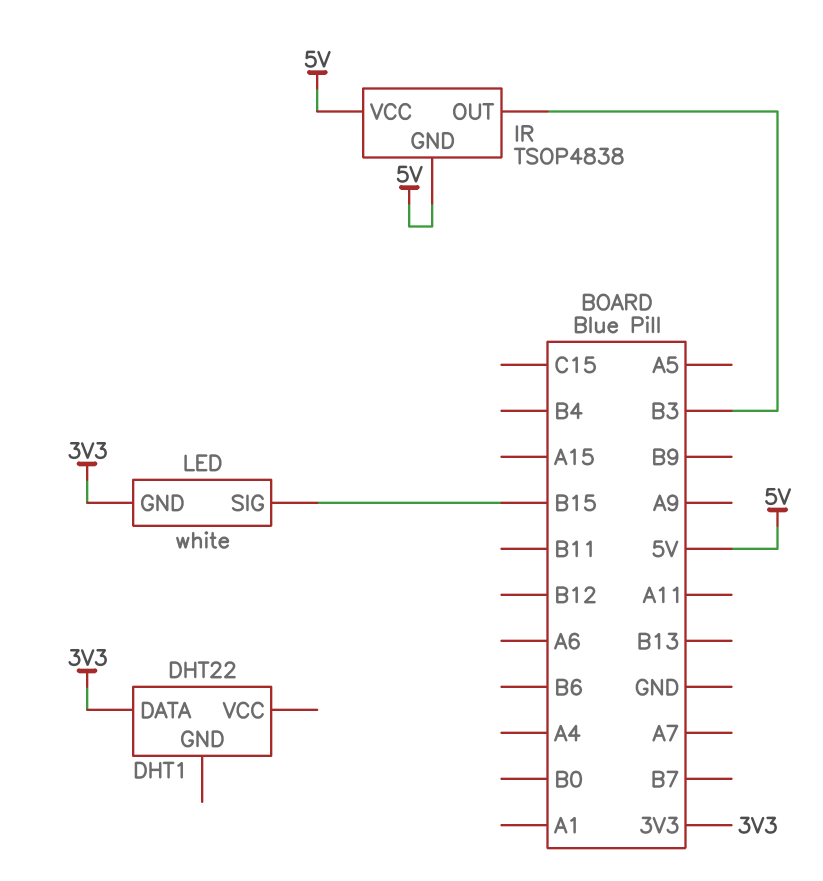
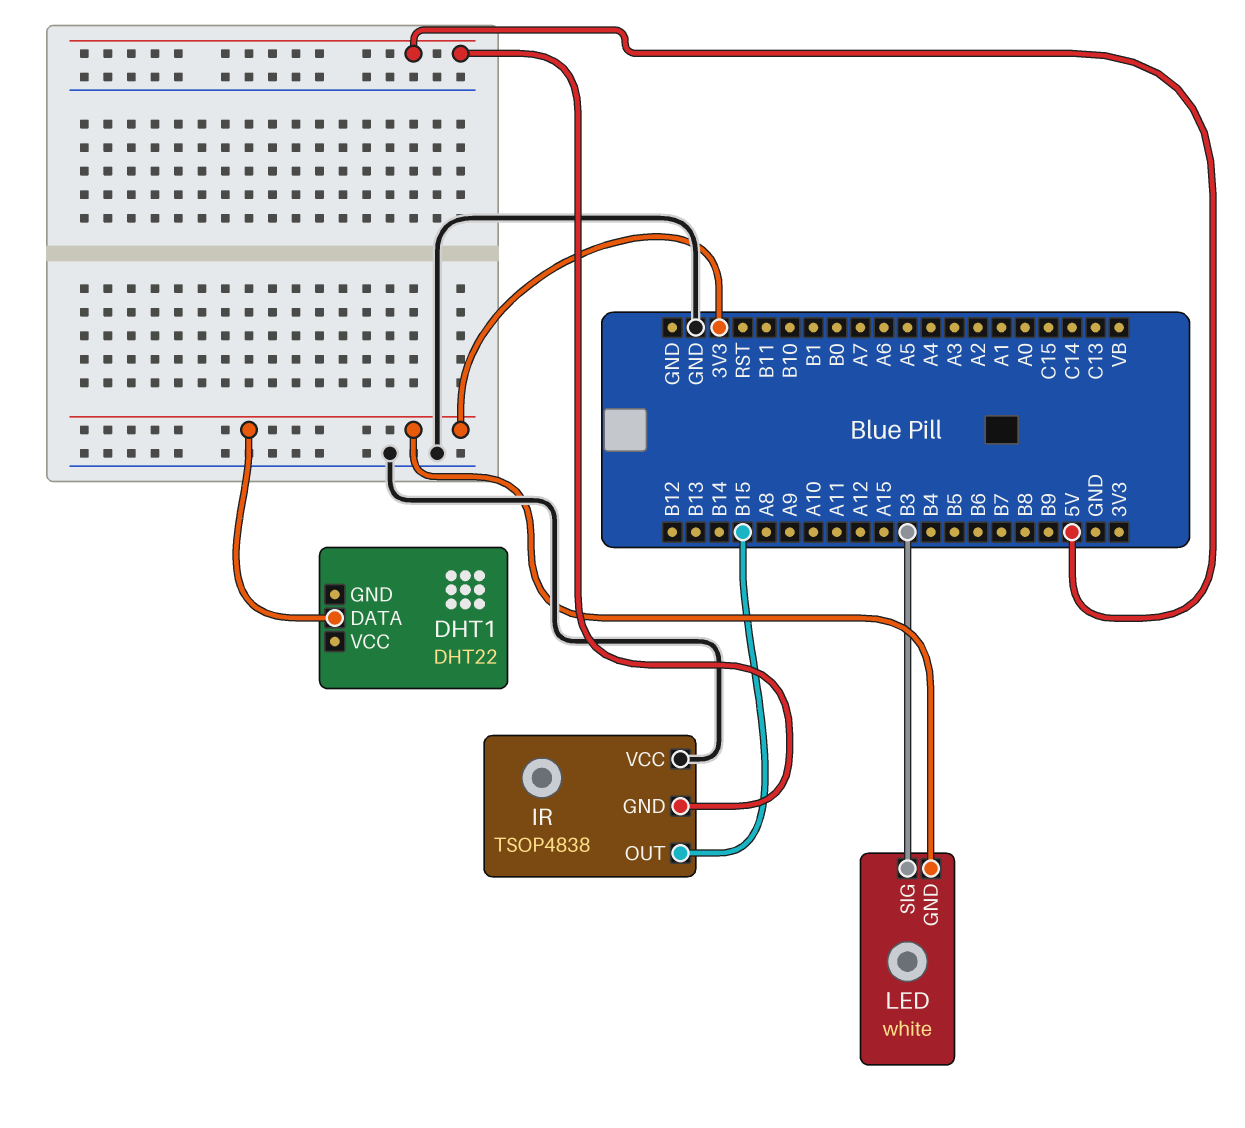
IR pin OUT: B3 -> B15
IR pin VCC: 5V -> GND
LED pin SIG: B15 -> B3

